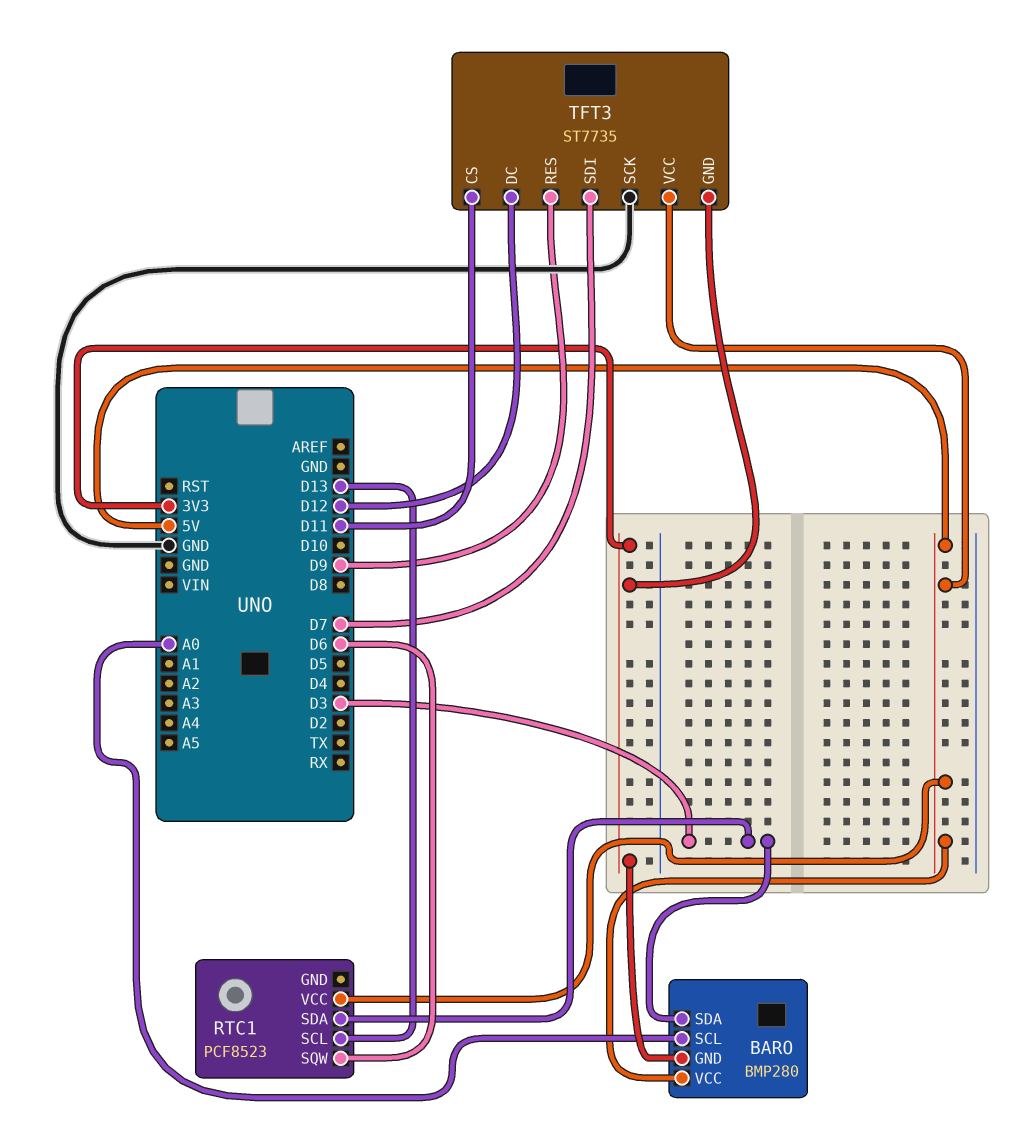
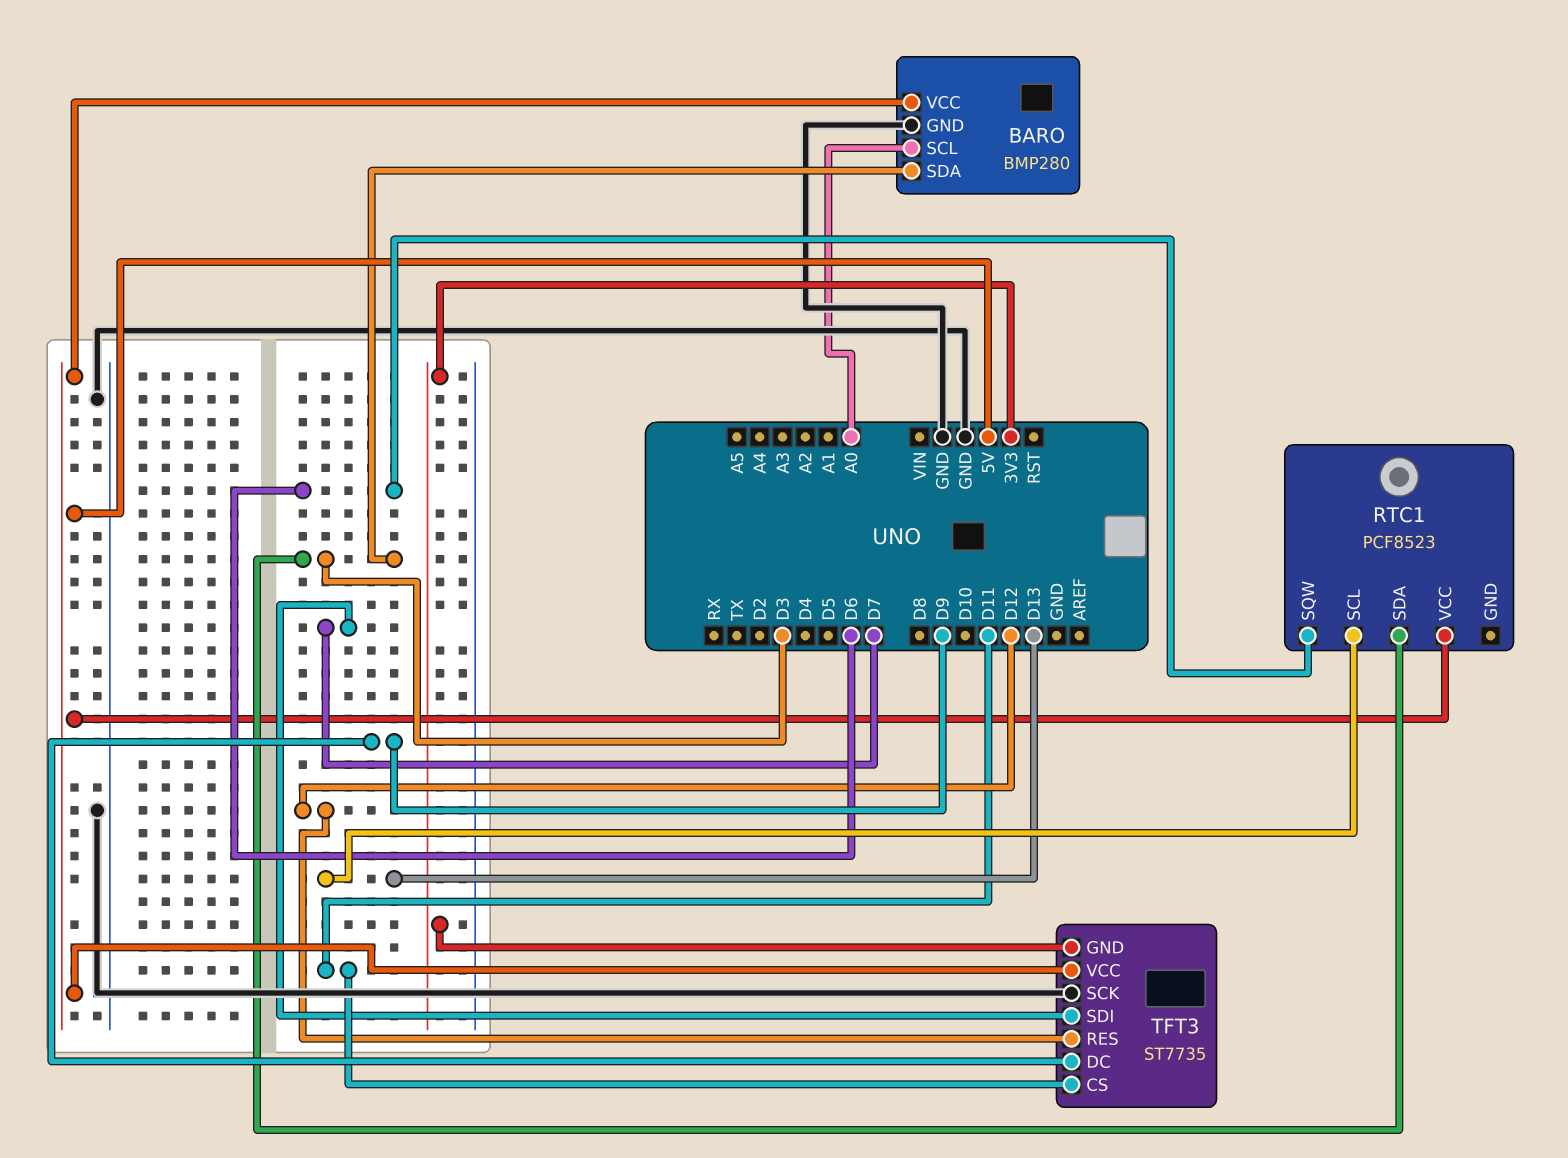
BARO pin GND: 3V3 -> GND
TFT3 pin DC: D12 -> D9
TFT3 pin RES: D9 -> D12

